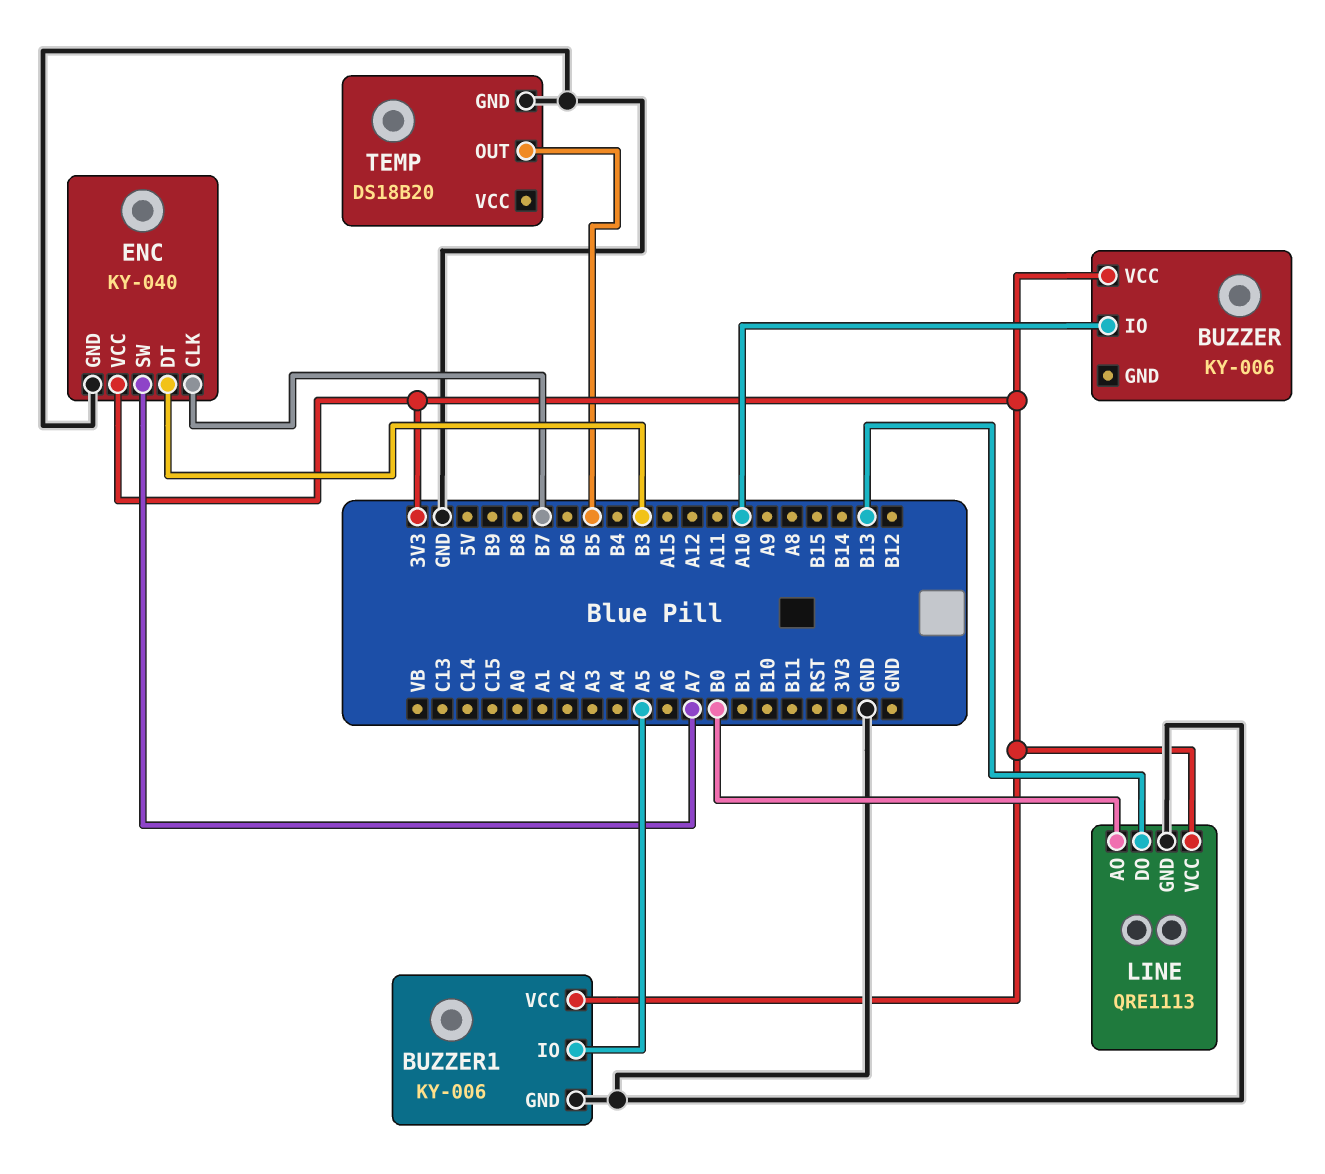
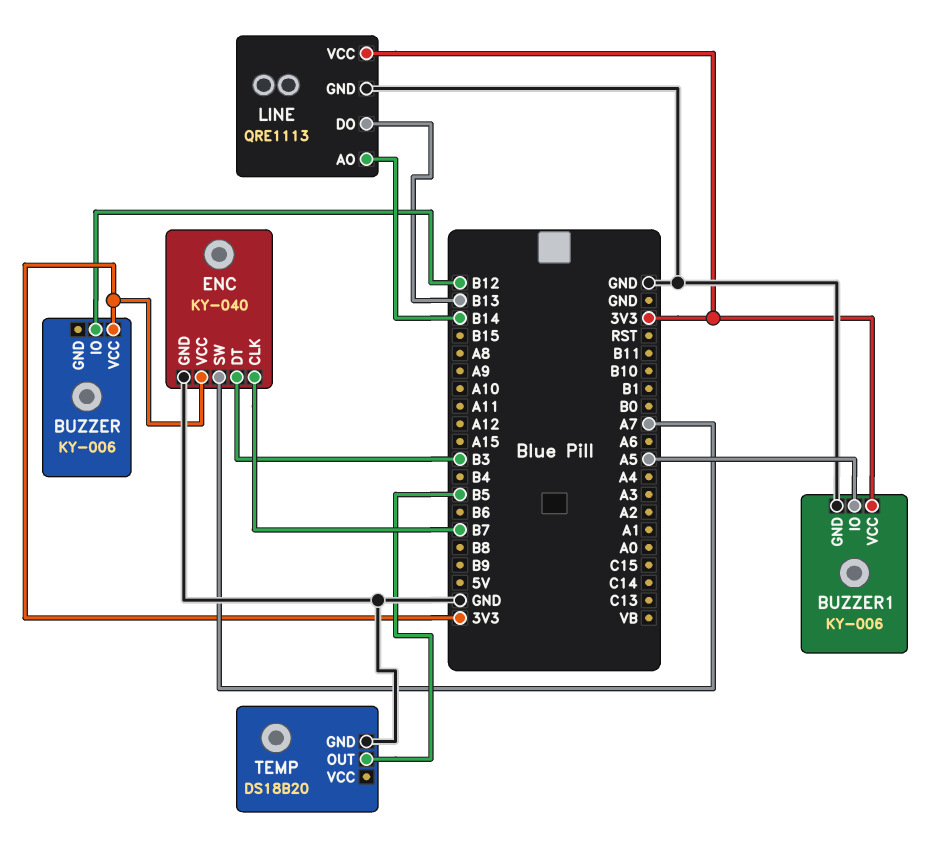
BUZZER pin IO: A10 -> B12
LINE pin AO: B0 -> B14

